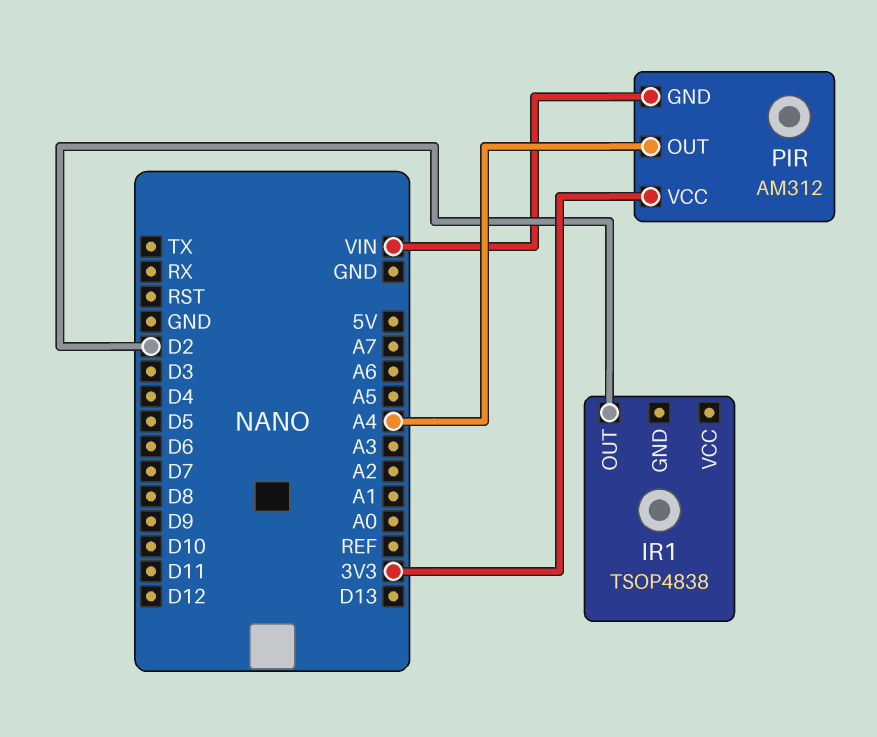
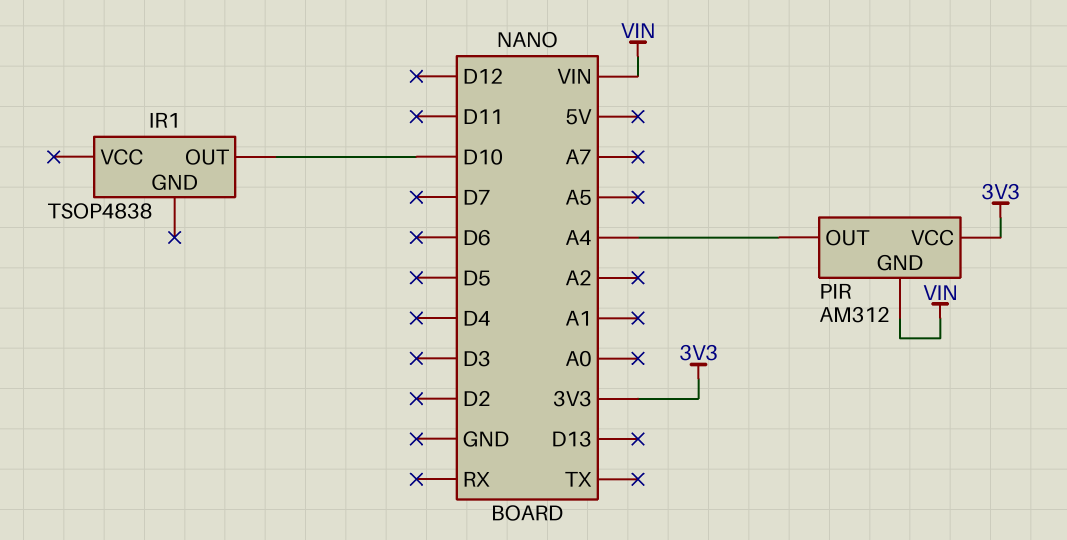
IR1 pin OUT: D2 -> D10

